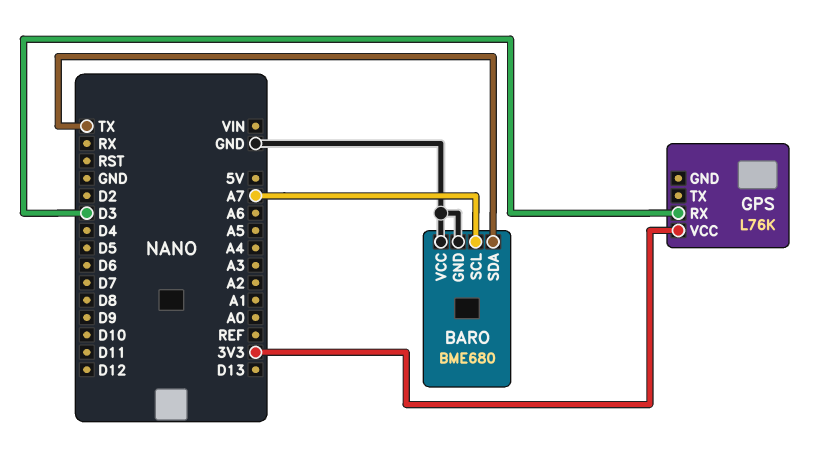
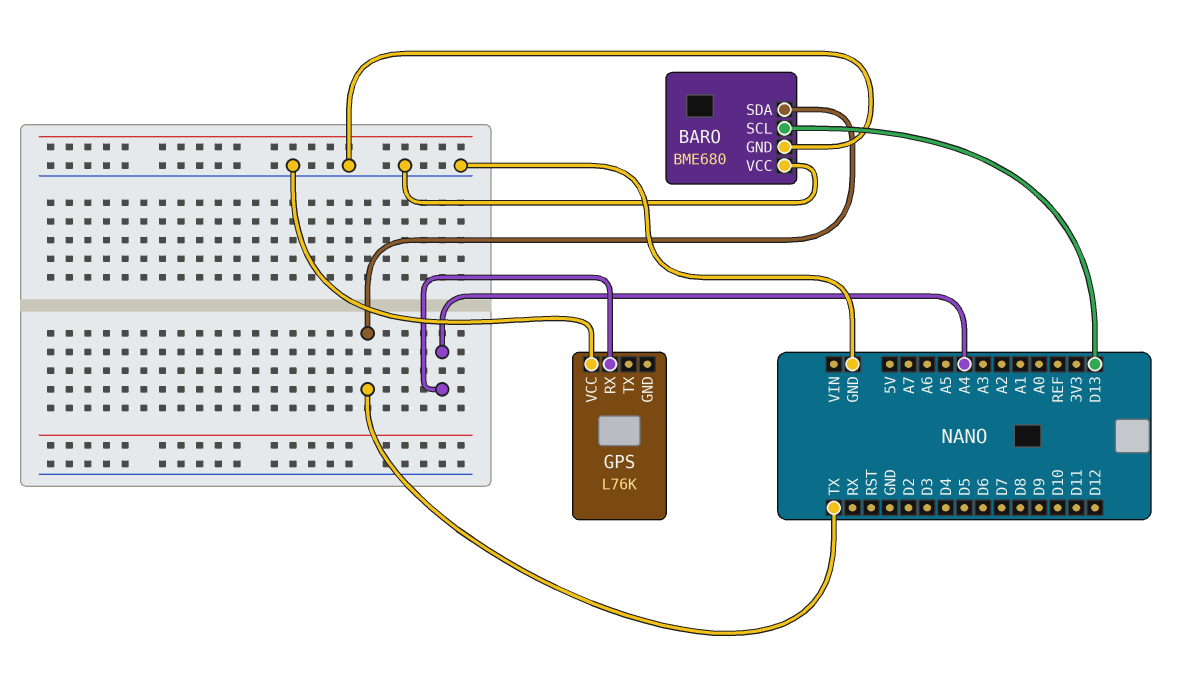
BARO pin SCL: A7 -> D13
GPS pin RX: D3 -> A4
GPS pin VCC: 3V3 -> GND

